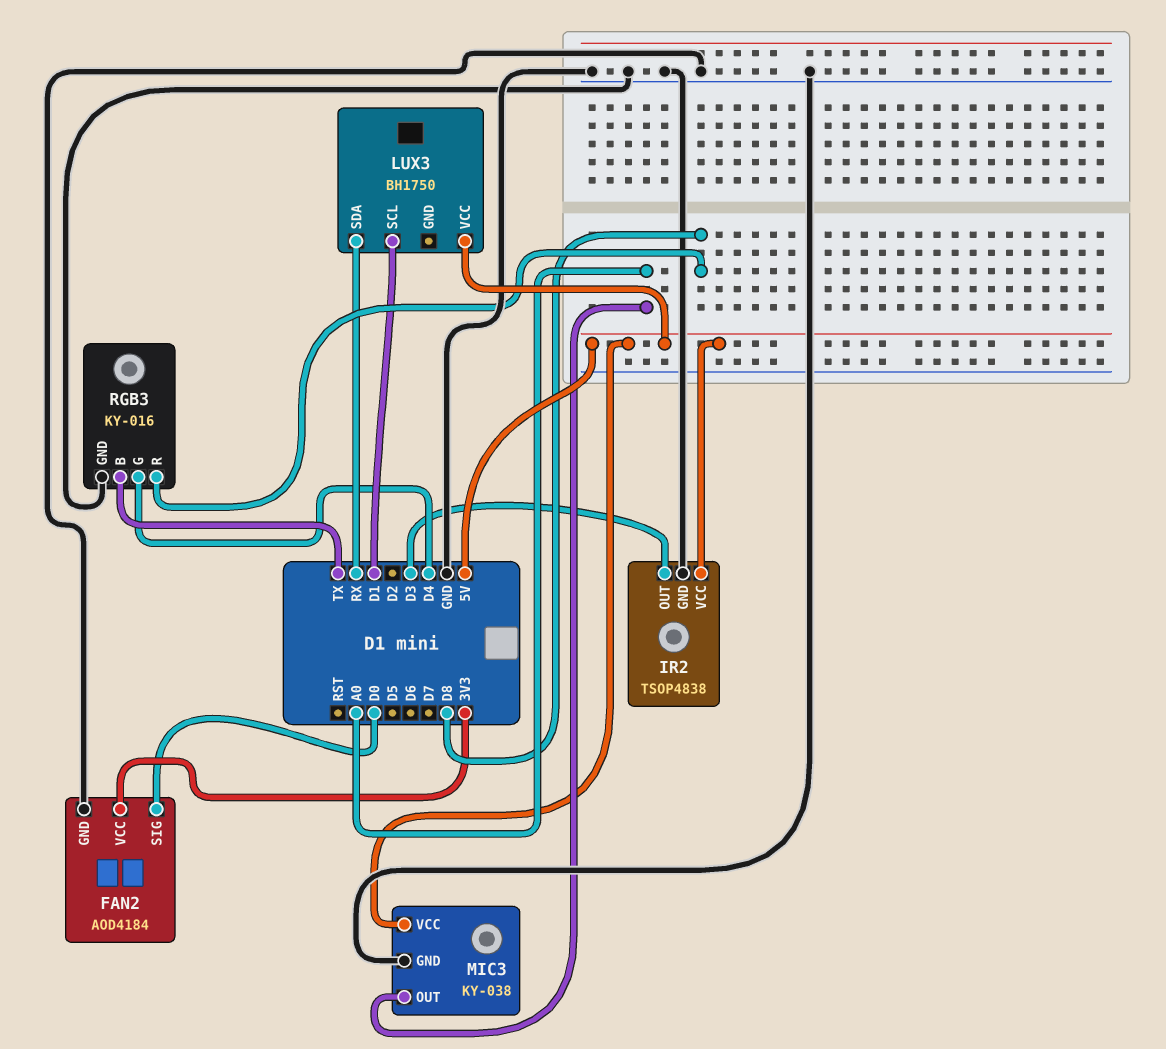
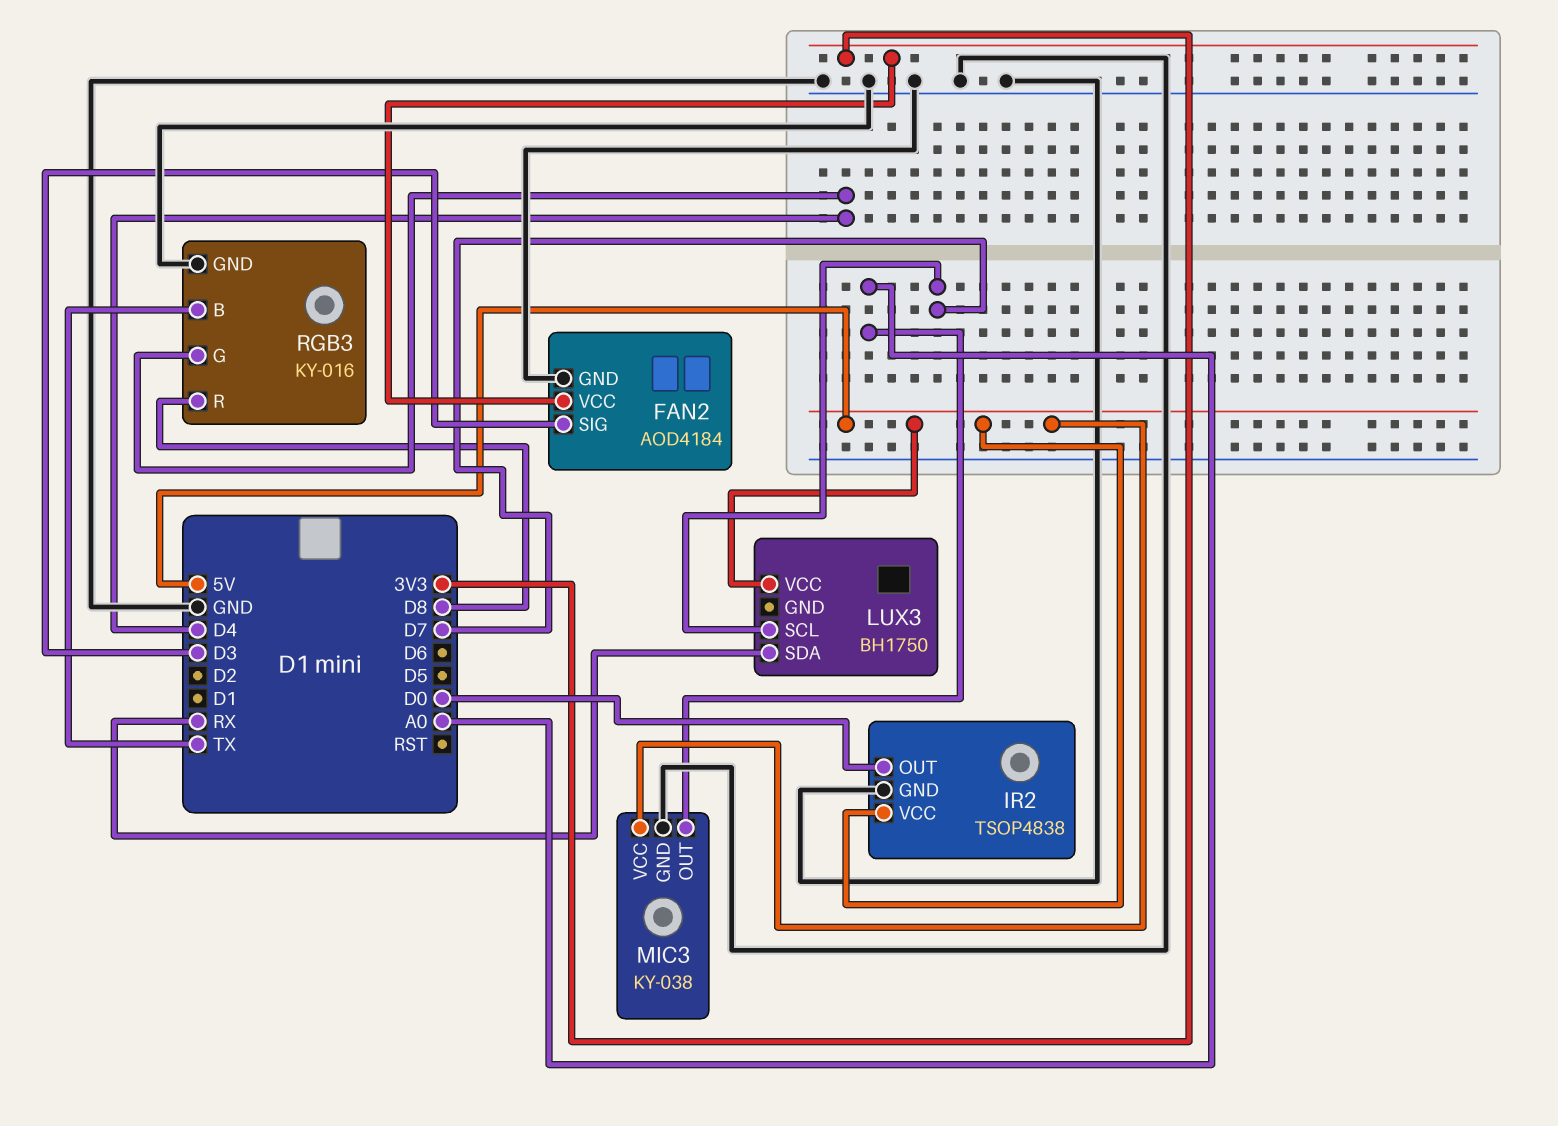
FAN2 pin SIG: D0 -> D3
IR2 pin OUT: D3 -> D0
LUX3 pin SCL: D1 -> D7

